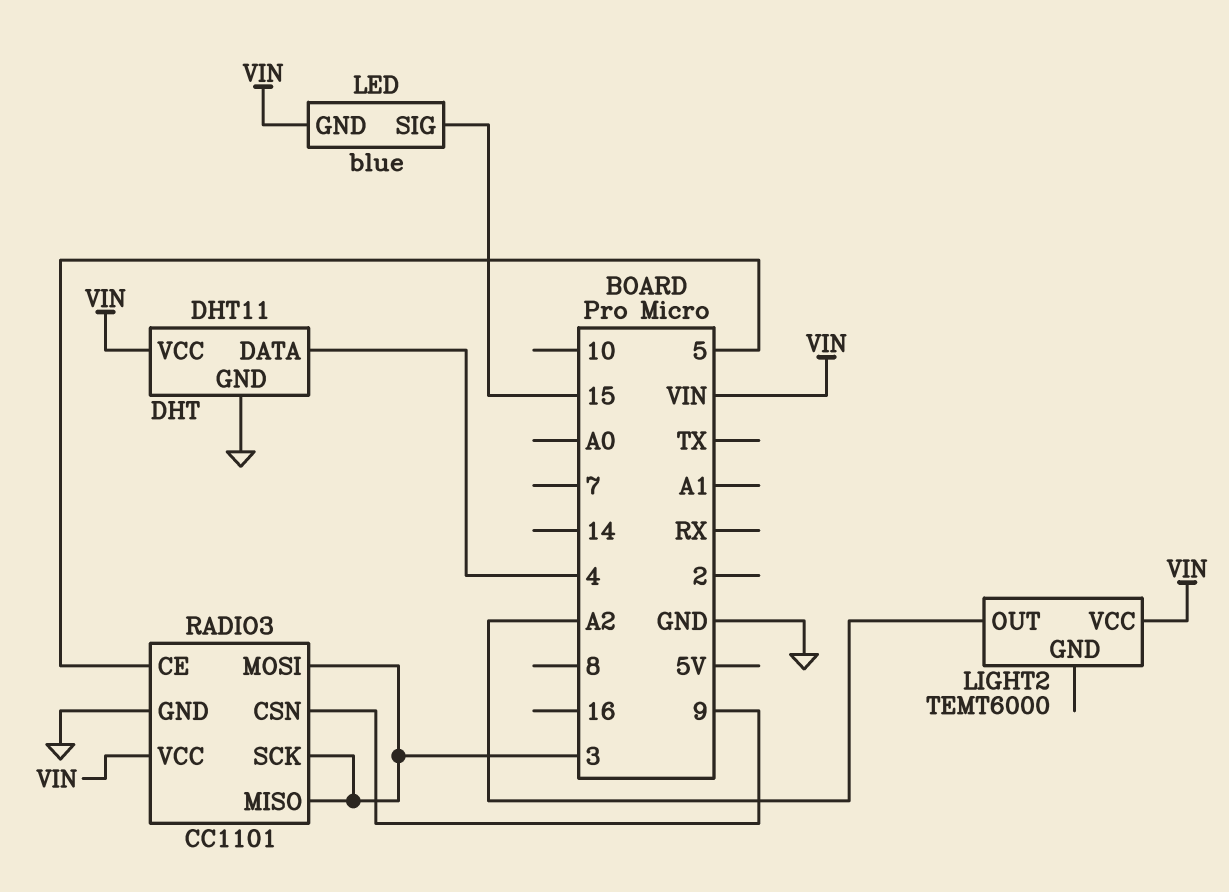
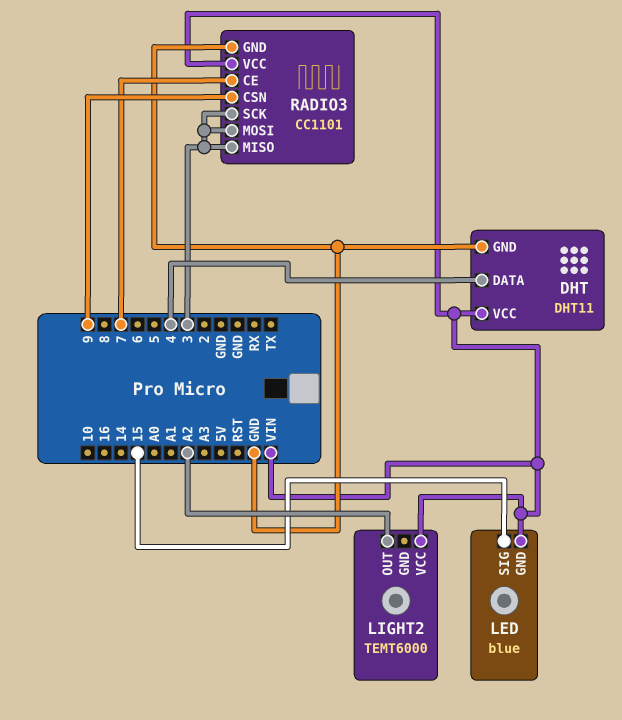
RADIO3 pin CE: 5 -> 7

